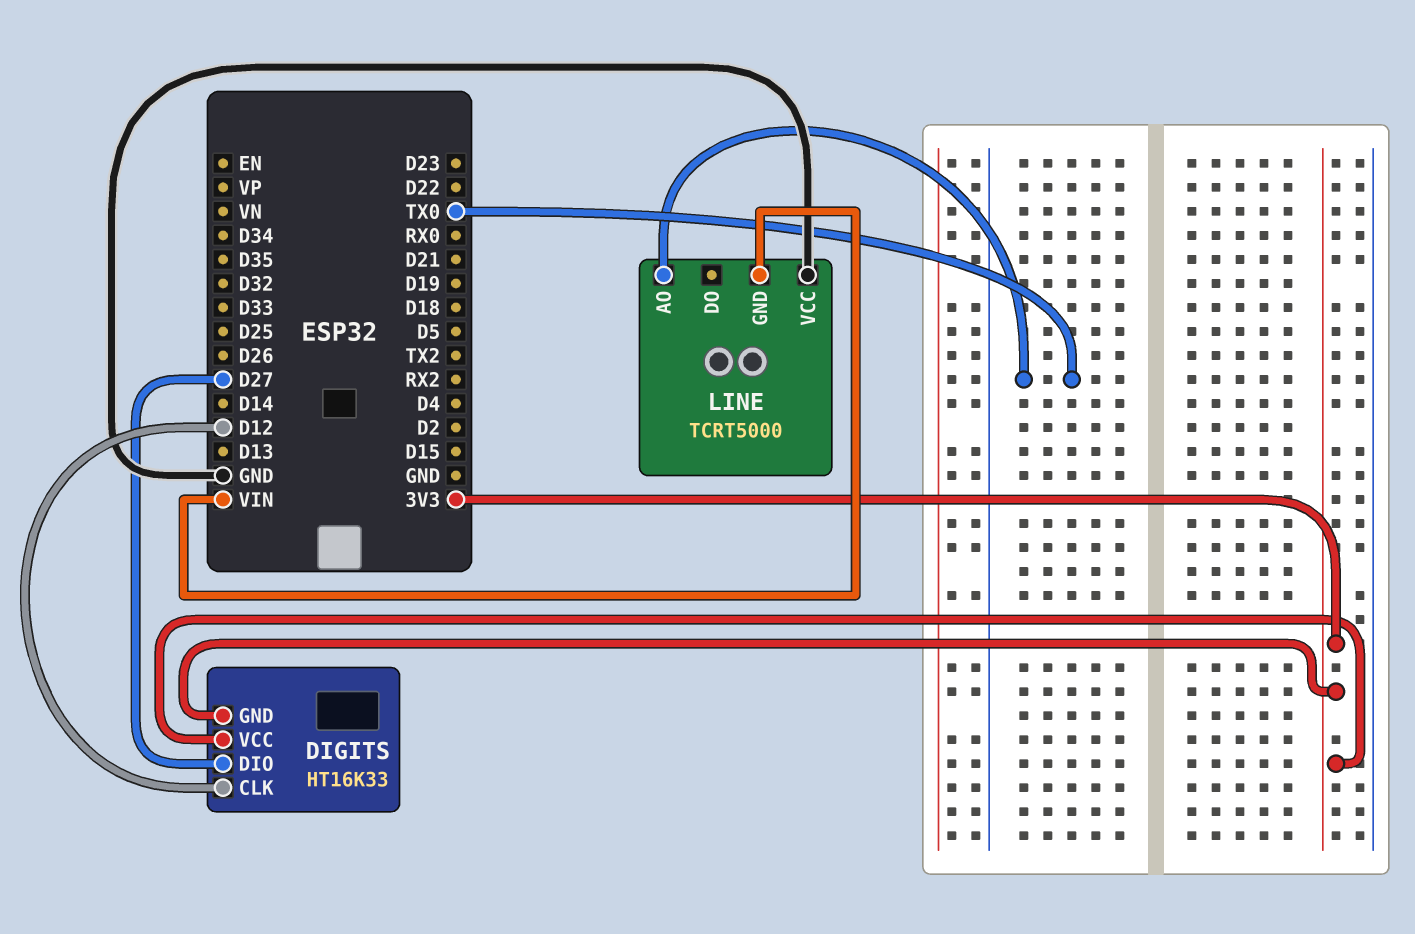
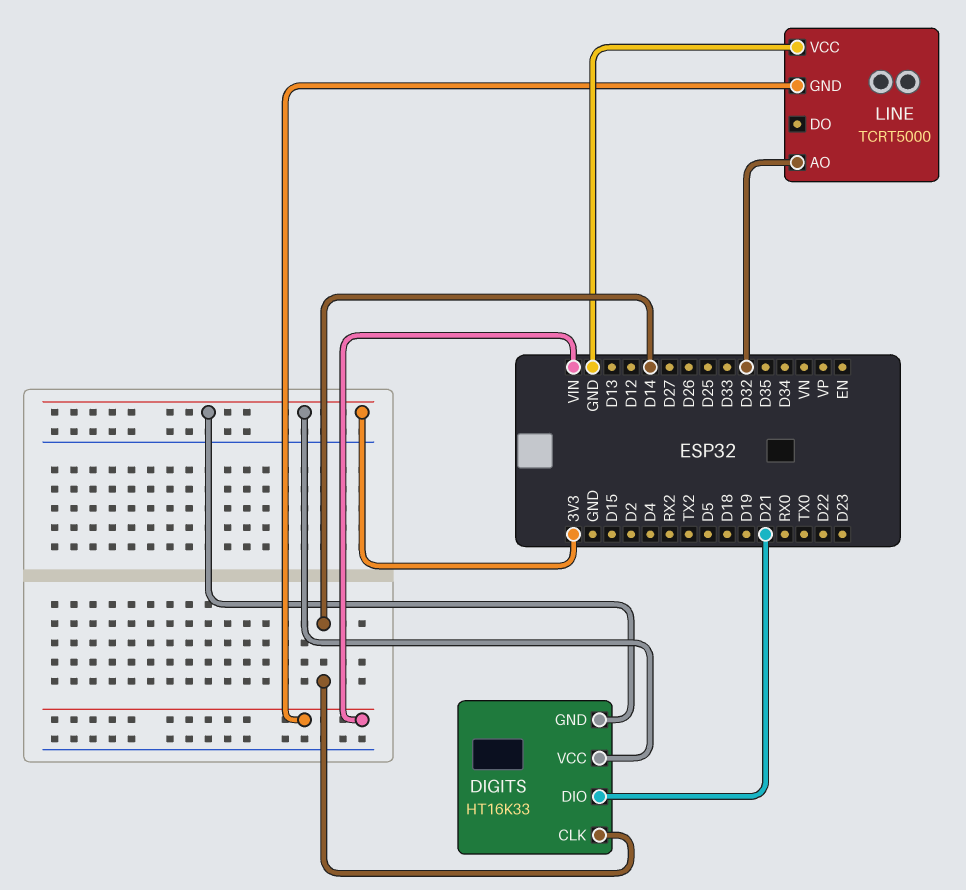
DIGITS pin CLK: D12 -> D14
DIGITS pin DIO: D27 -> D21
LINE pin AO: TX0 -> D32

